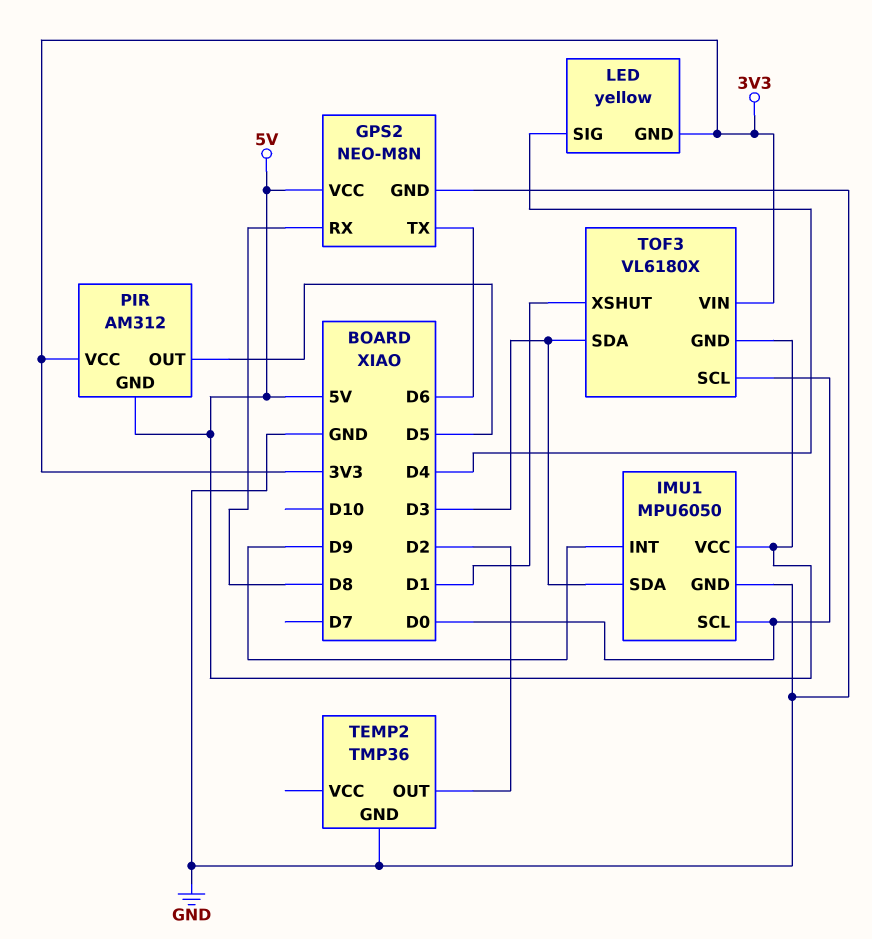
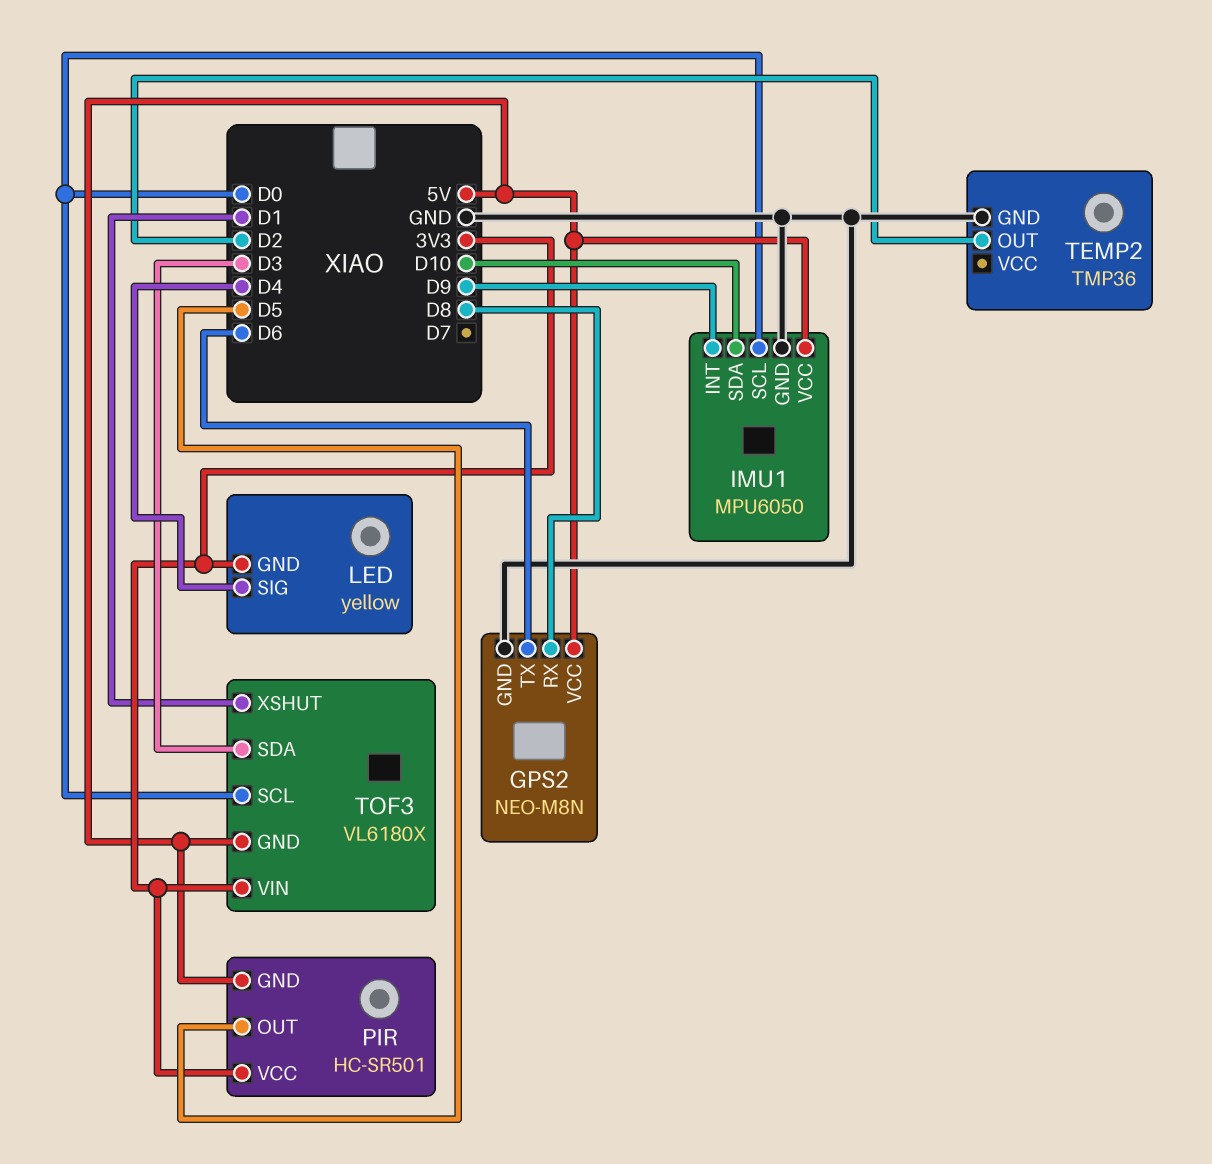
IMU1 pin SDA: D3 -> D10
PIR: AM312 -> HC-SR501

